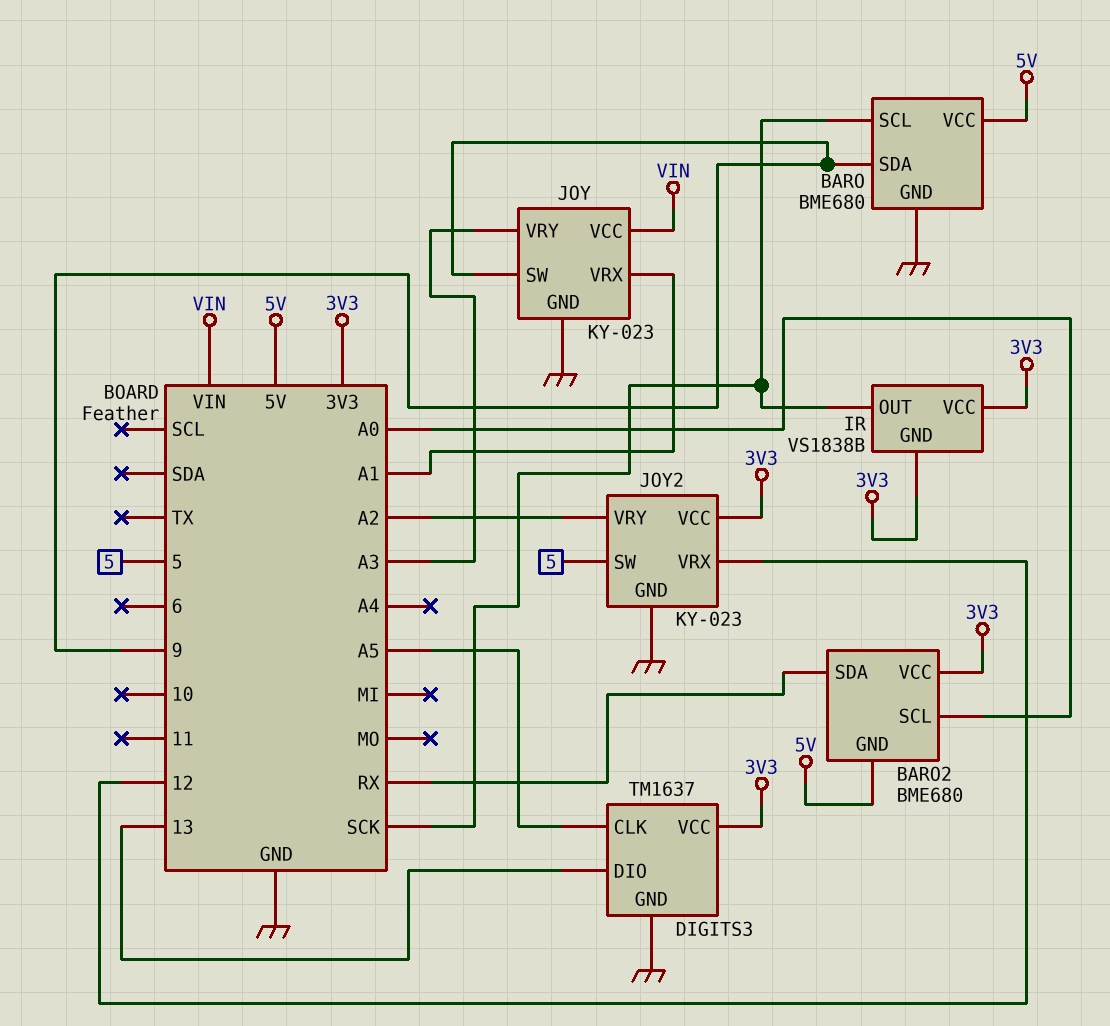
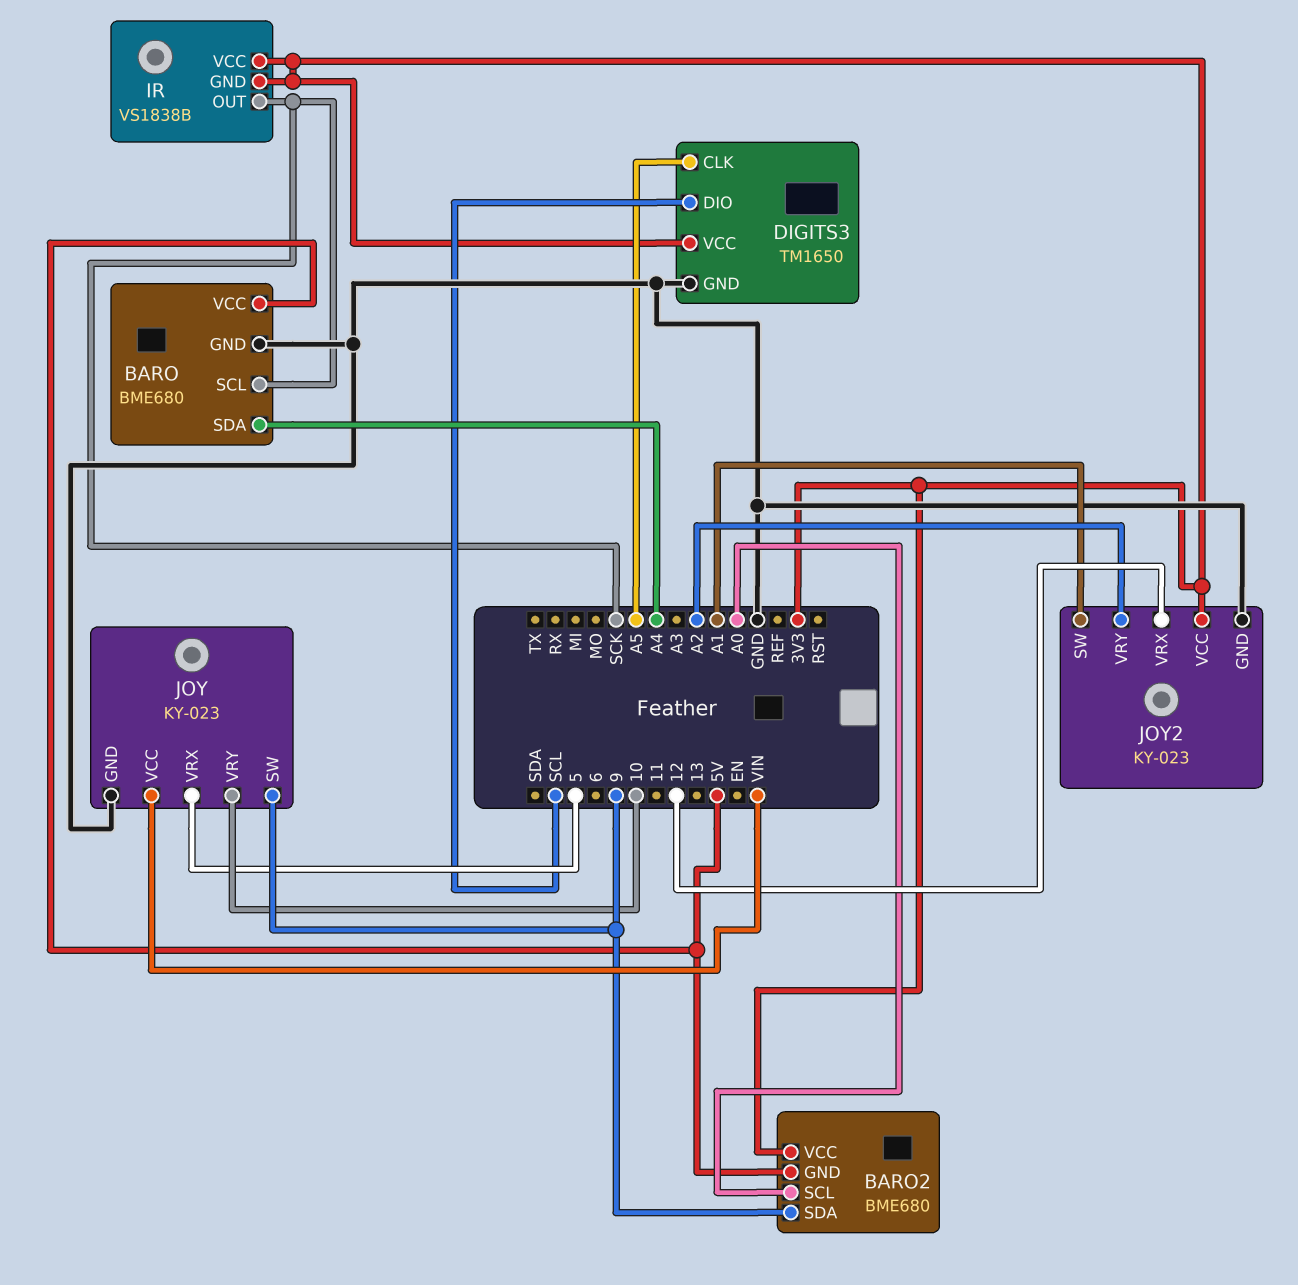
BARO pin SDA: 9 -> A4
BARO2 pin SDA: RX -> 9
DIGITS3: TM1637 -> TM1650
DIGITS3 pin DIO: 13 -> SCL
JOY pin VRX: A1 -> 5
JOY pin VRY: A3 -> 10
JOY2 pin SW: 5 -> A1

